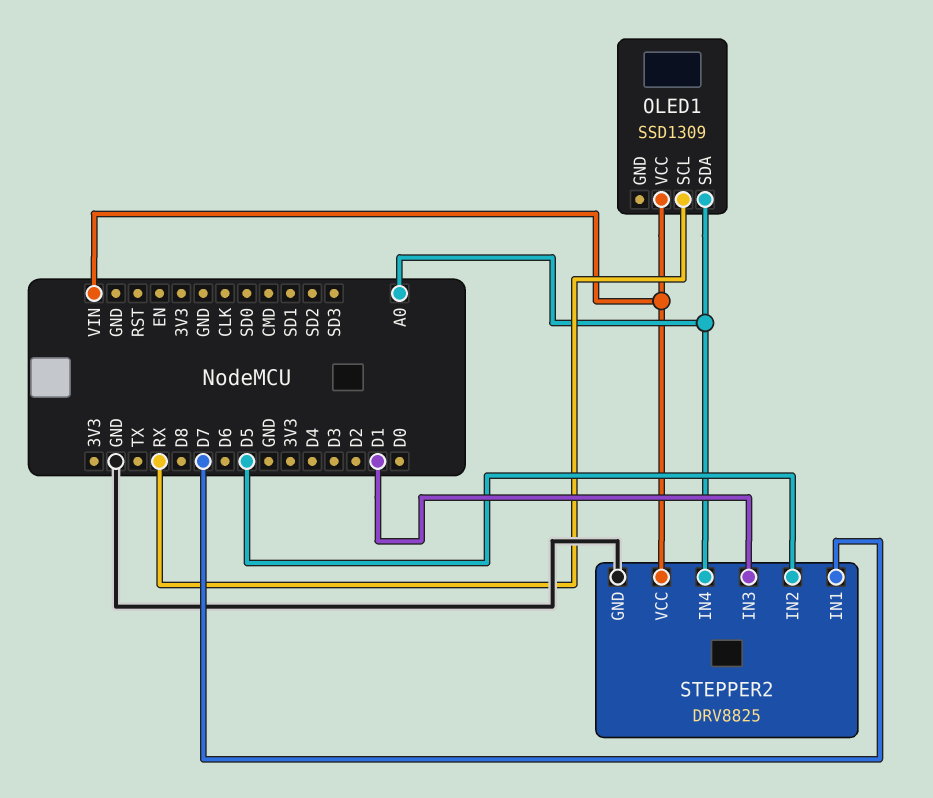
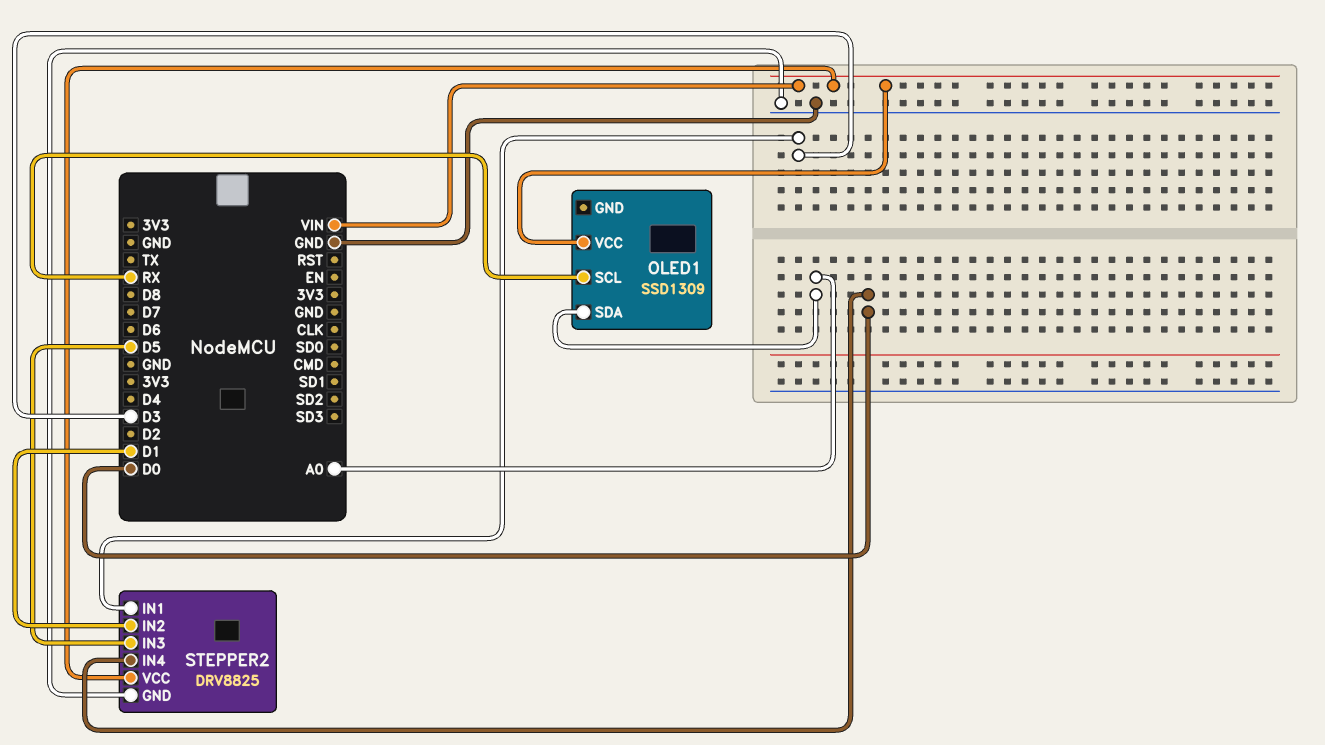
STEPPER2 pin IN1: D7 -> D3
STEPPER2 pin IN2: D5 -> D1
STEPPER2 pin IN3: D1 -> D5
STEPPER2 pin IN4: A0 -> D0

